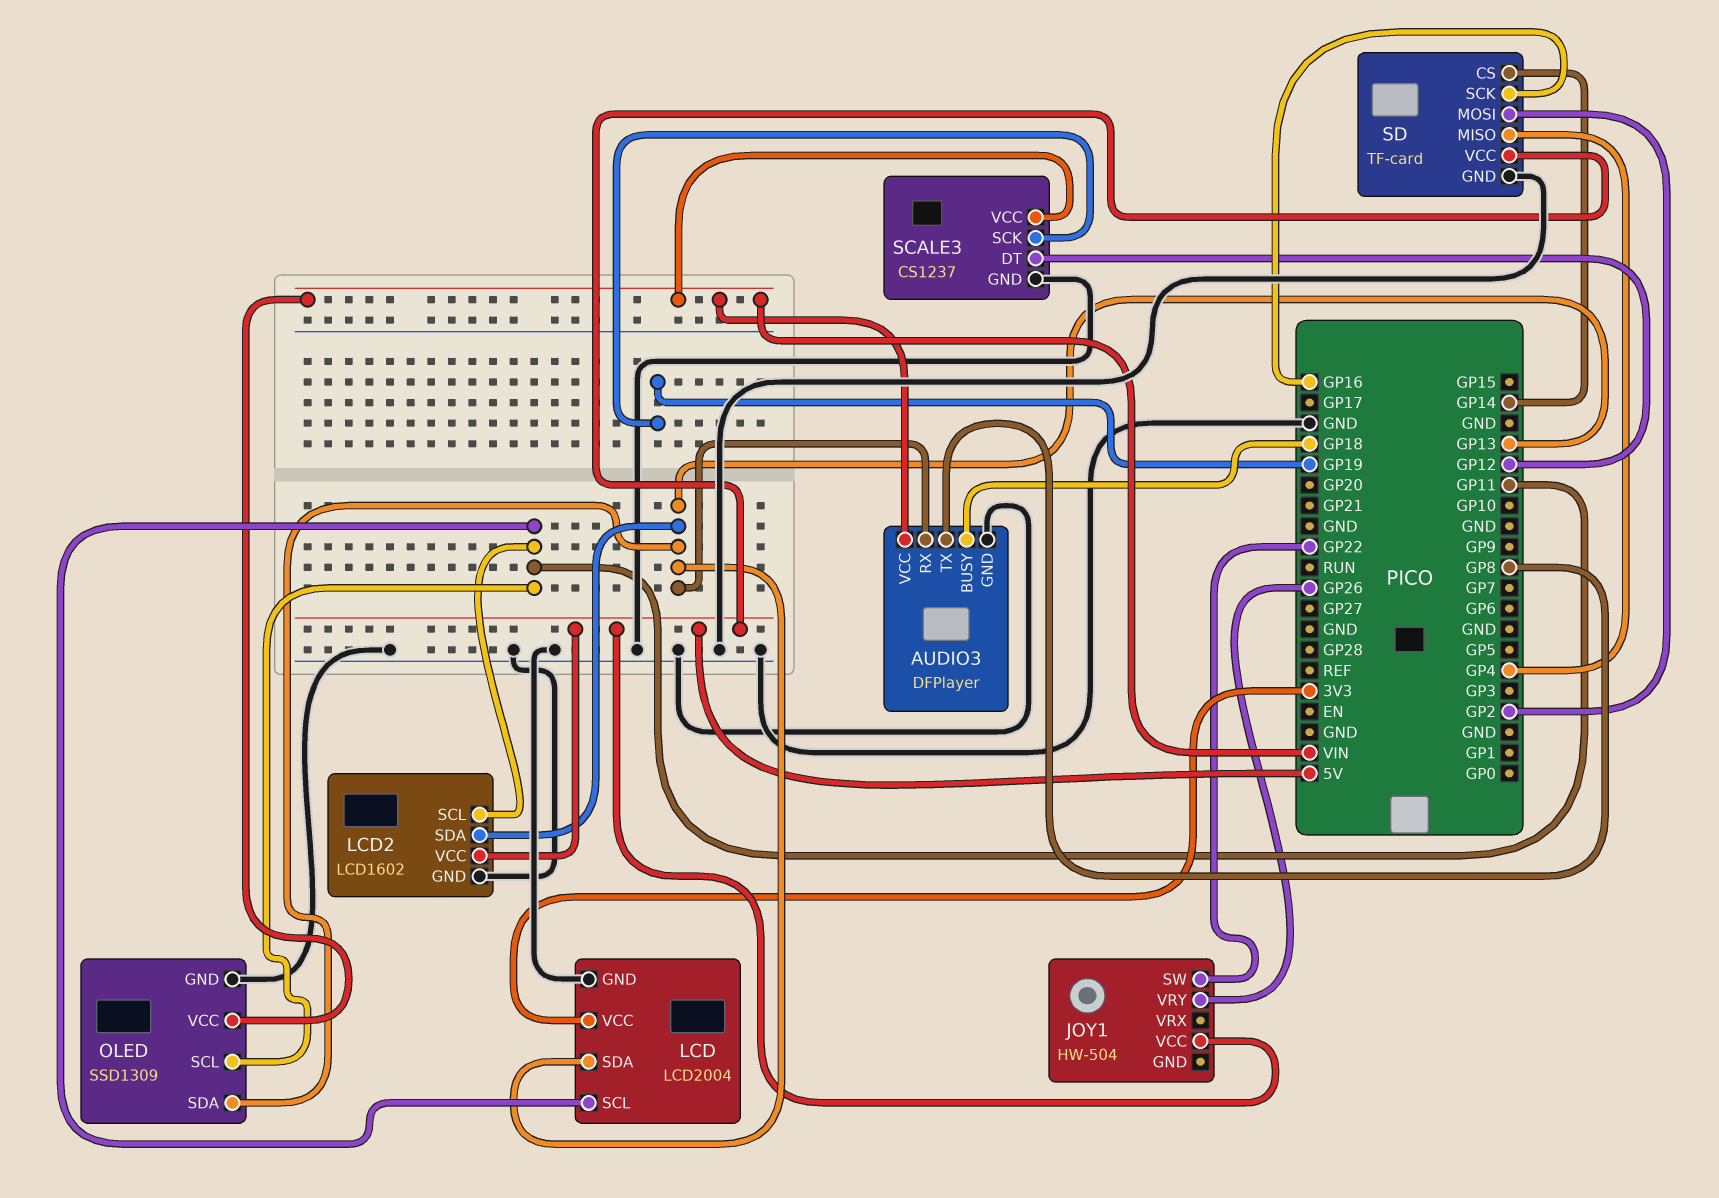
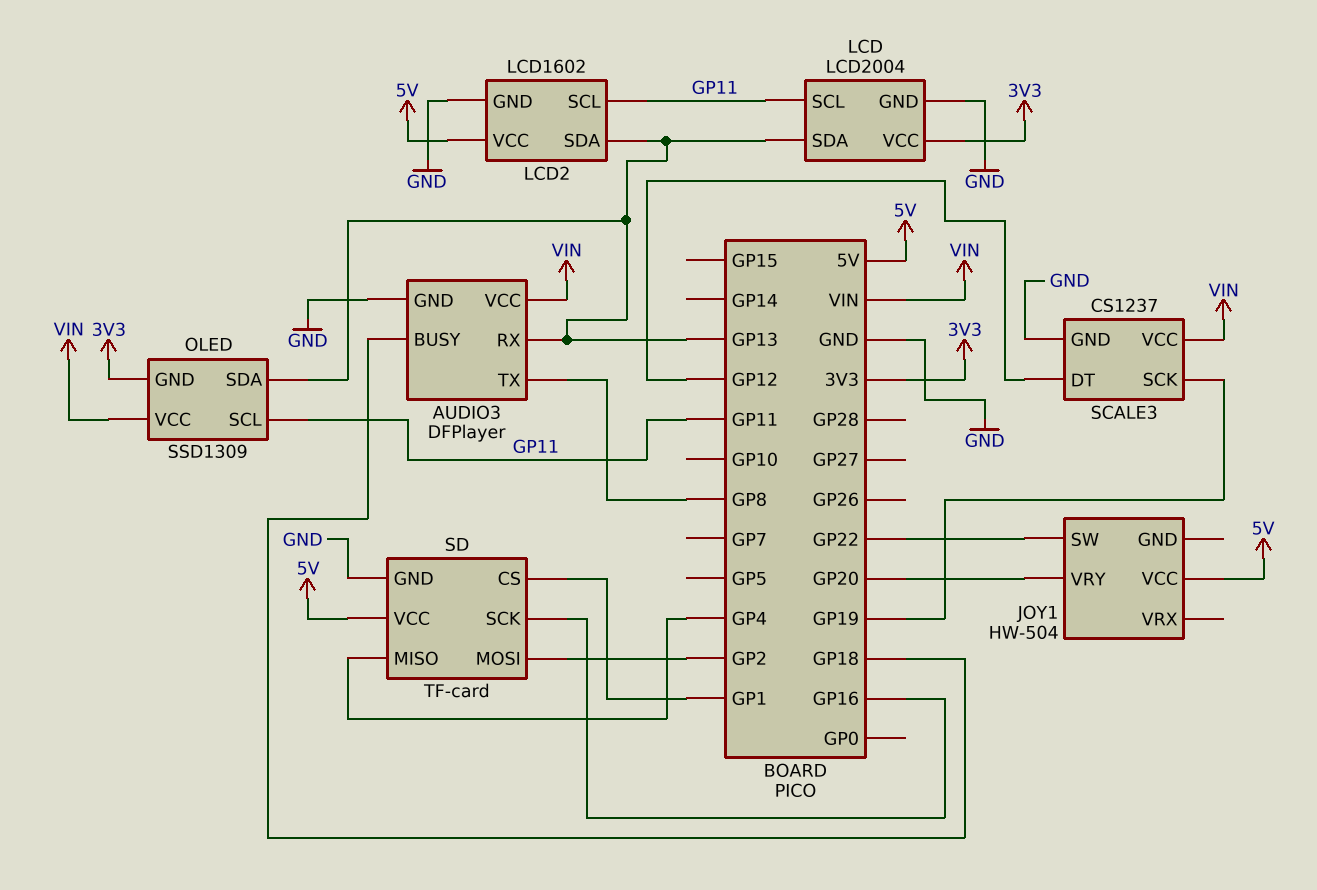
JOY1 pin VRY: GP26 -> GP20
OLED pin GND: GND -> 3V3
SD pin CS: GP14 -> GP1

